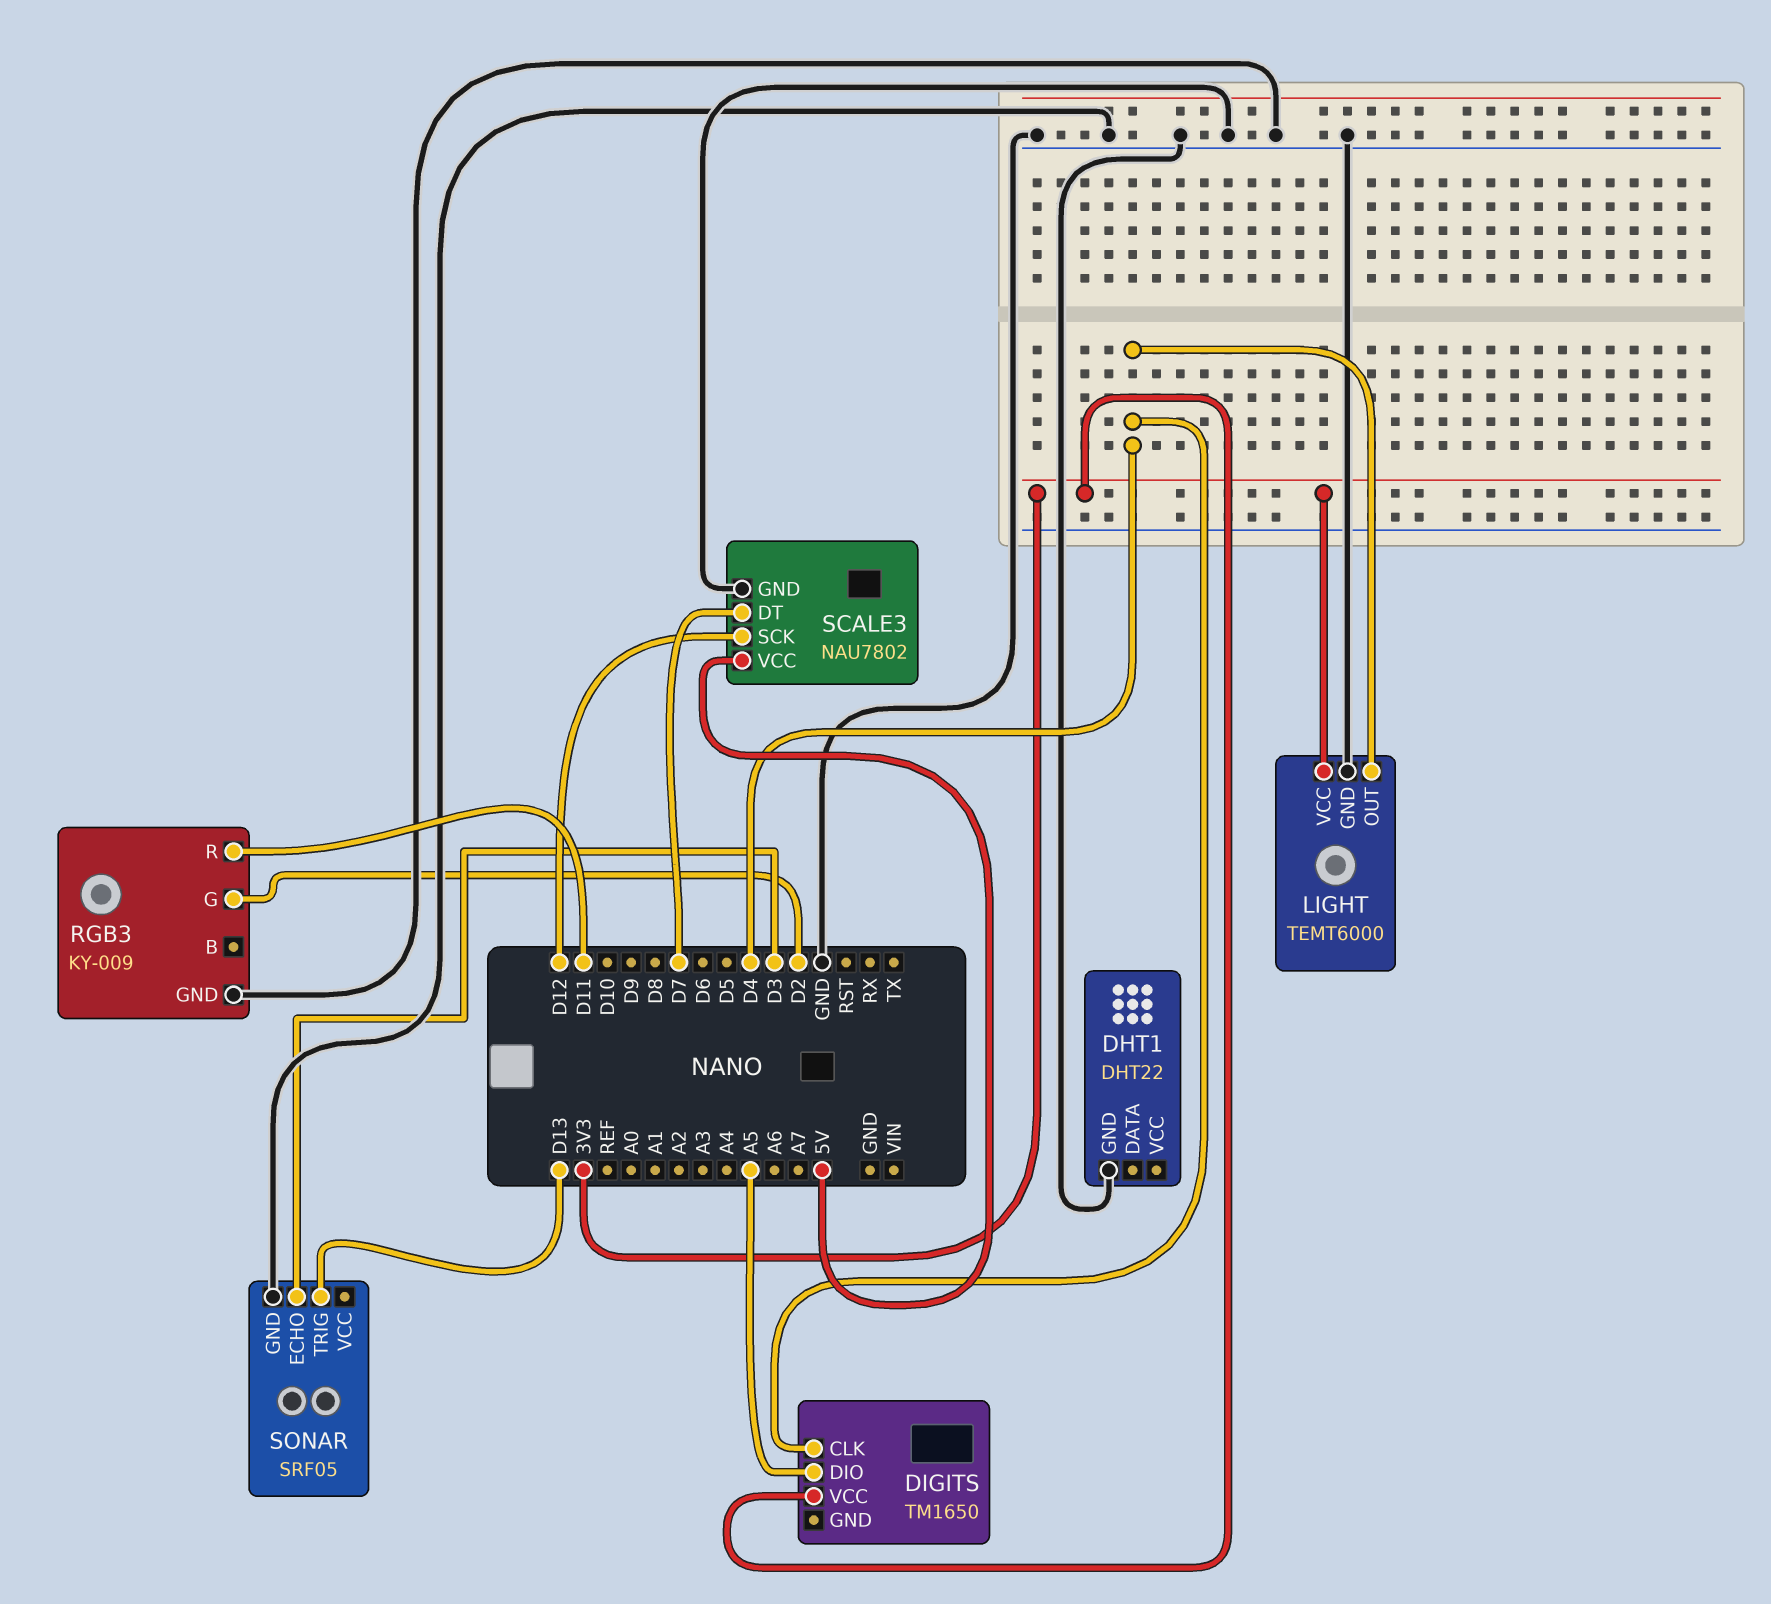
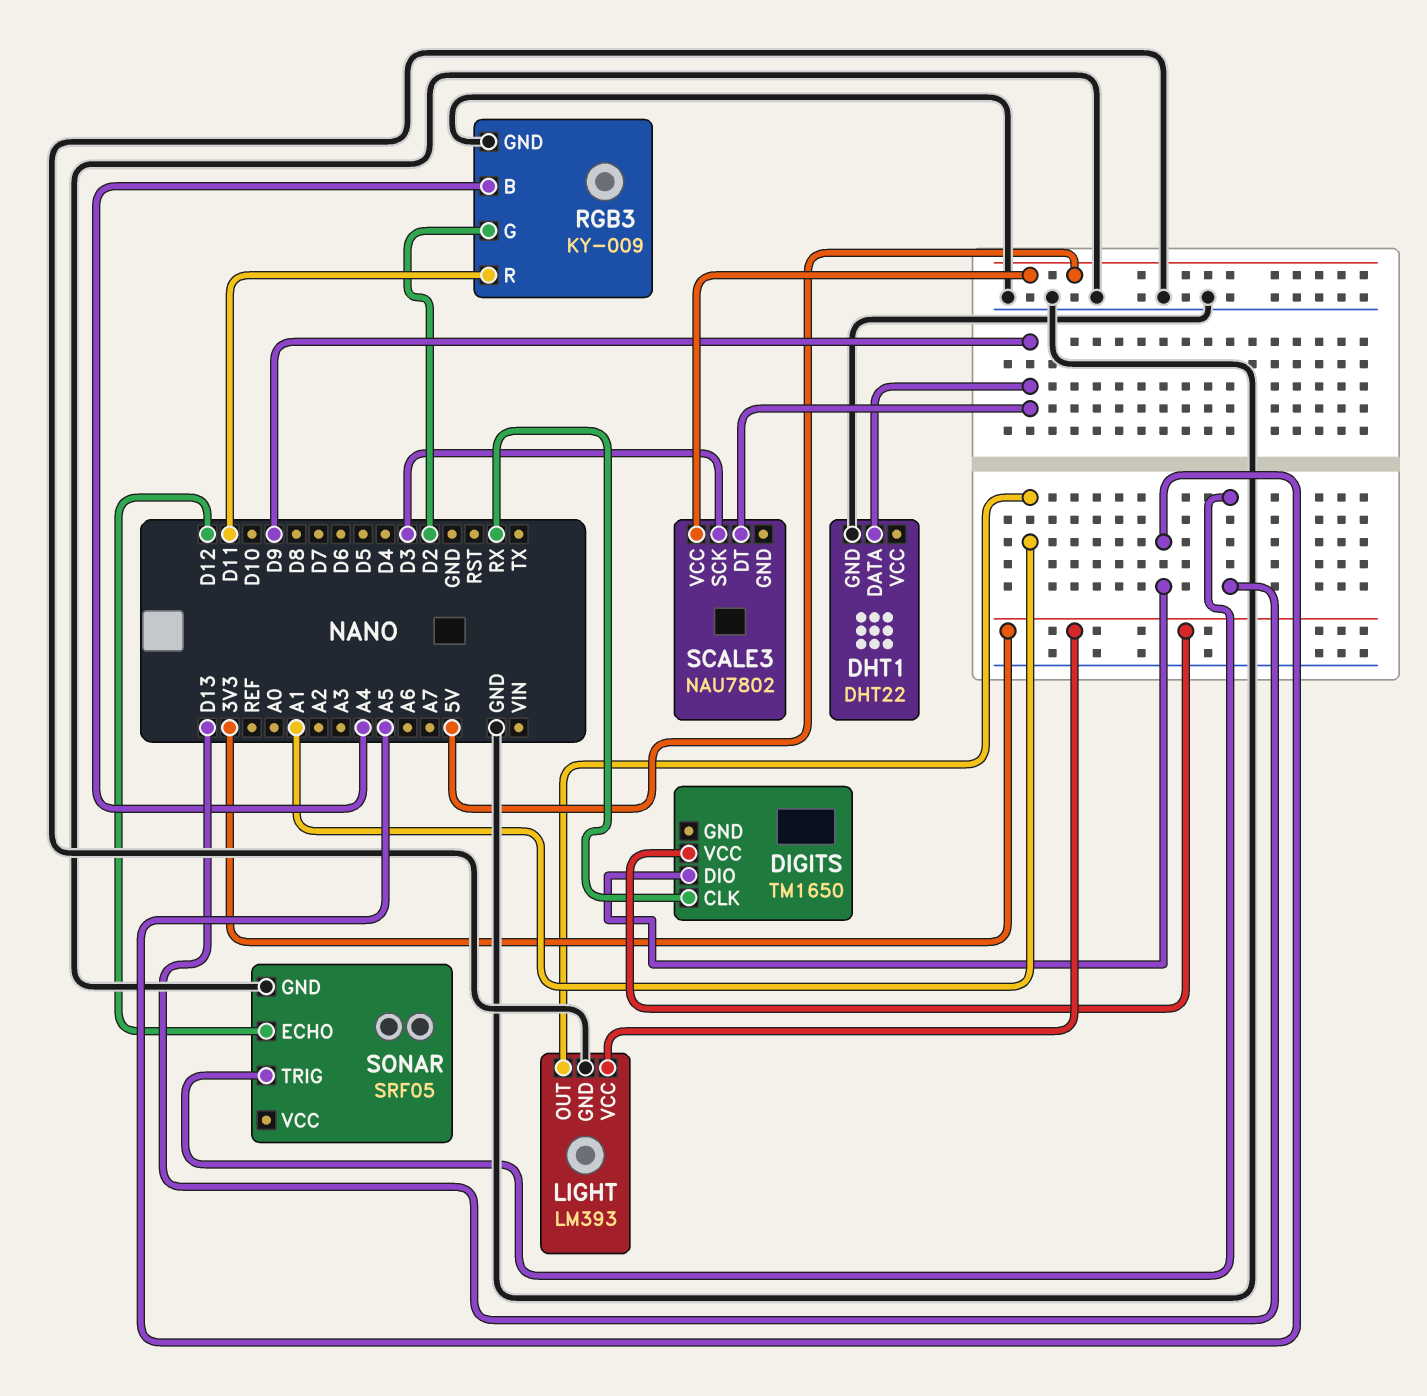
DHT1 pin DATA: none -> D9
DIGITS pin CLK: D4 -> RX
LIGHT: TEMT6000 -> LM393
LIGHT pin OUT: D4 -> A1
RGB3 pin B: none -> A4
SCALE3 pin DT: D7 -> D9
SCALE3 pin GND: GND -> none
SCALE3 pin SCK: D12 -> D3
SONAR pin ECHO: D3 -> D12

